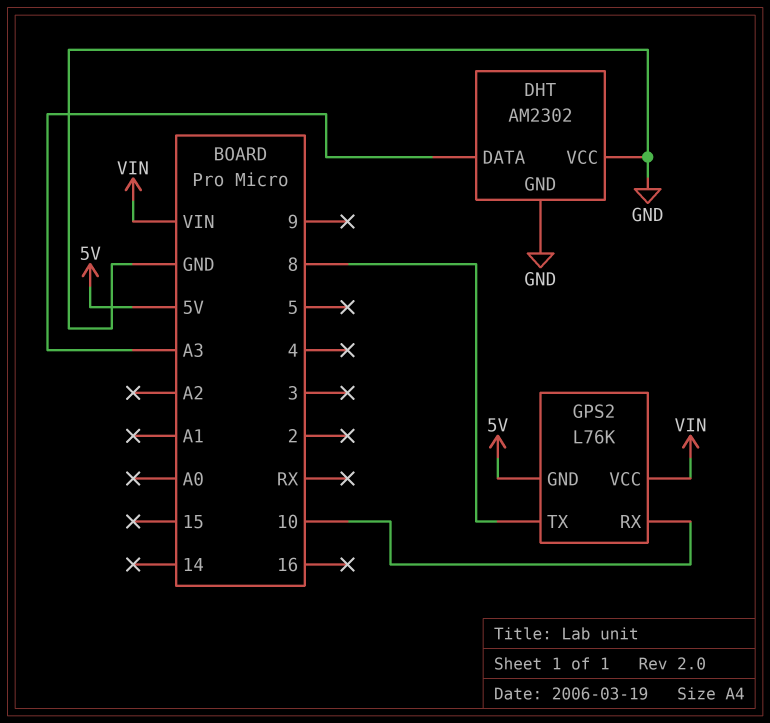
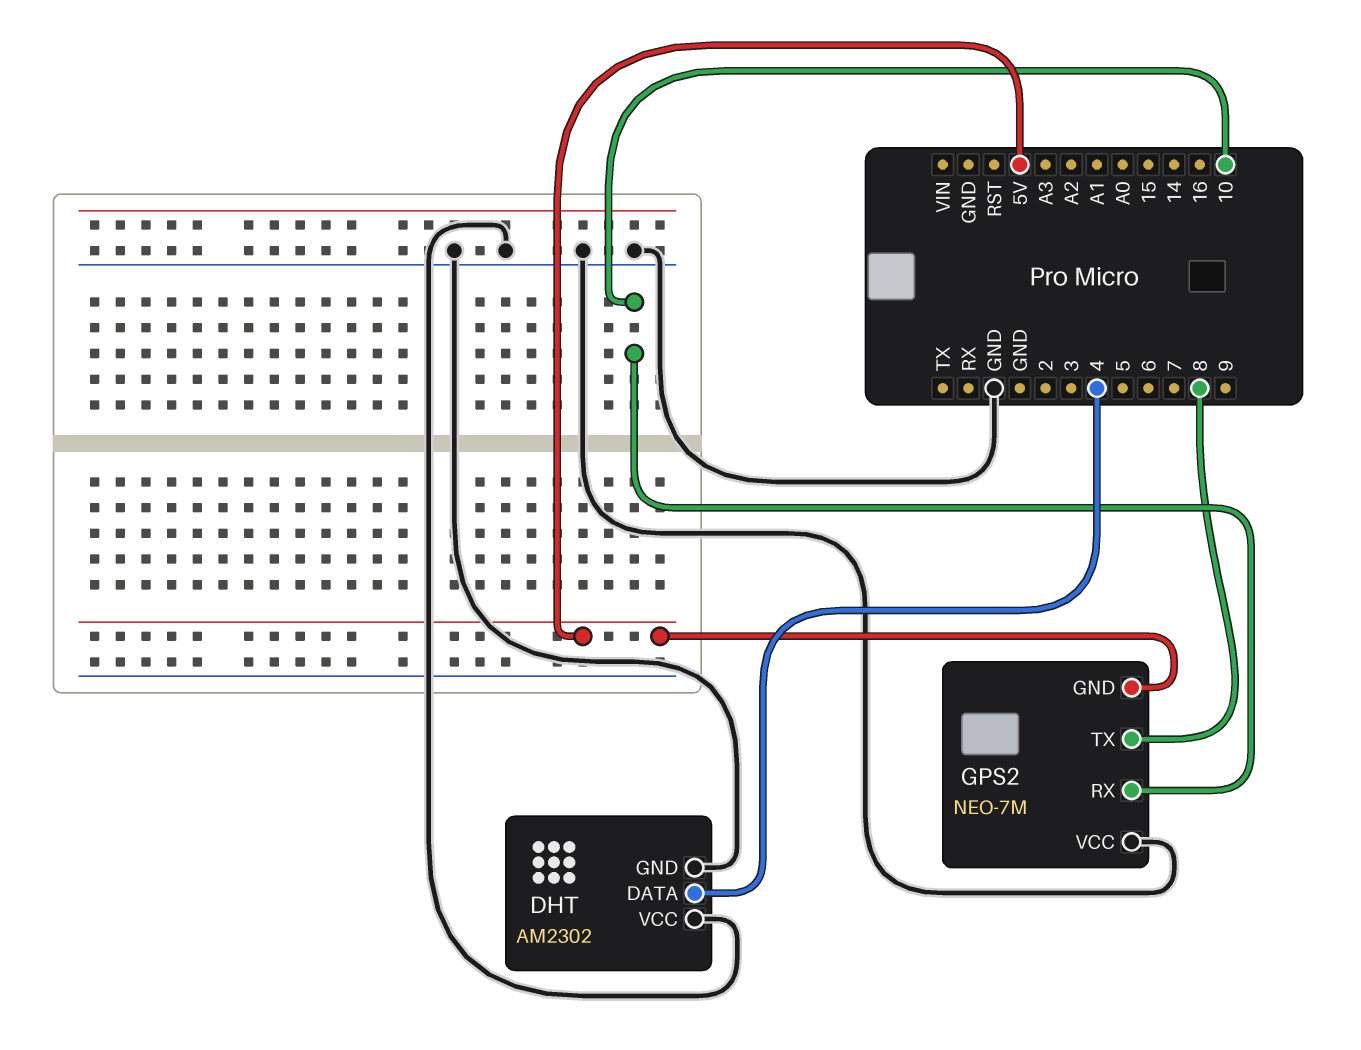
DHT pin DATA: A3 -> 4
GPS2: L76K -> NEO-7M
GPS2 pin VCC: VIN -> GND

